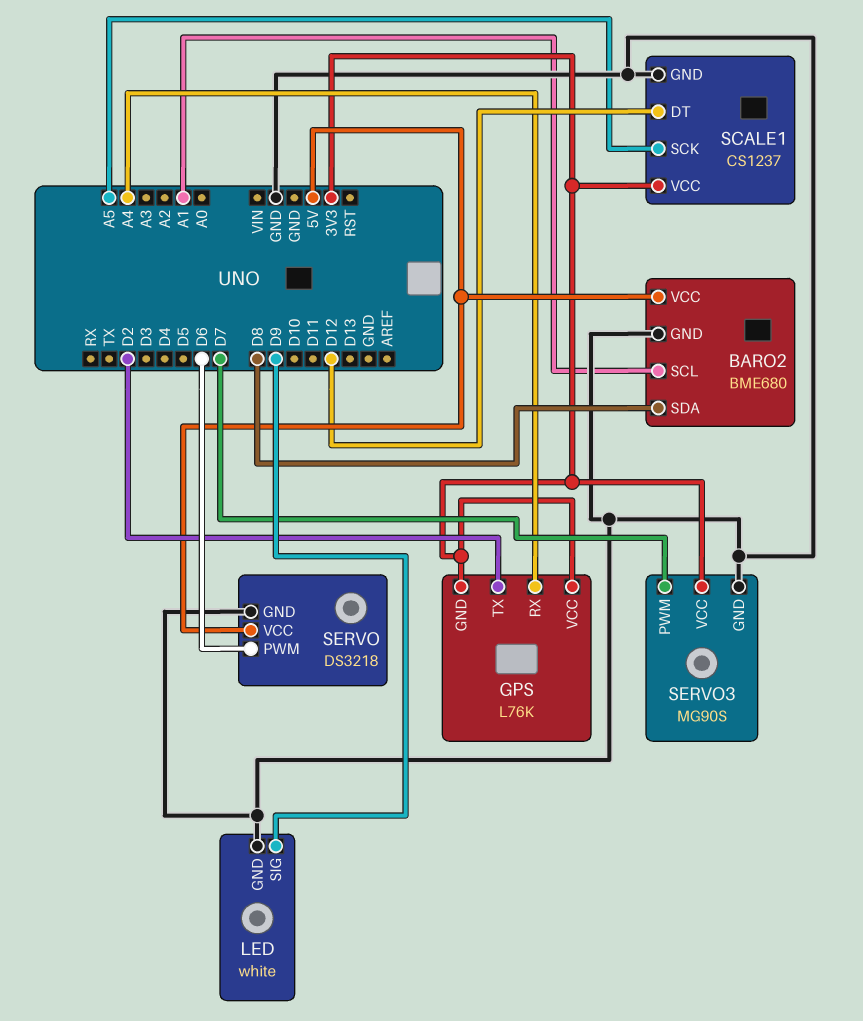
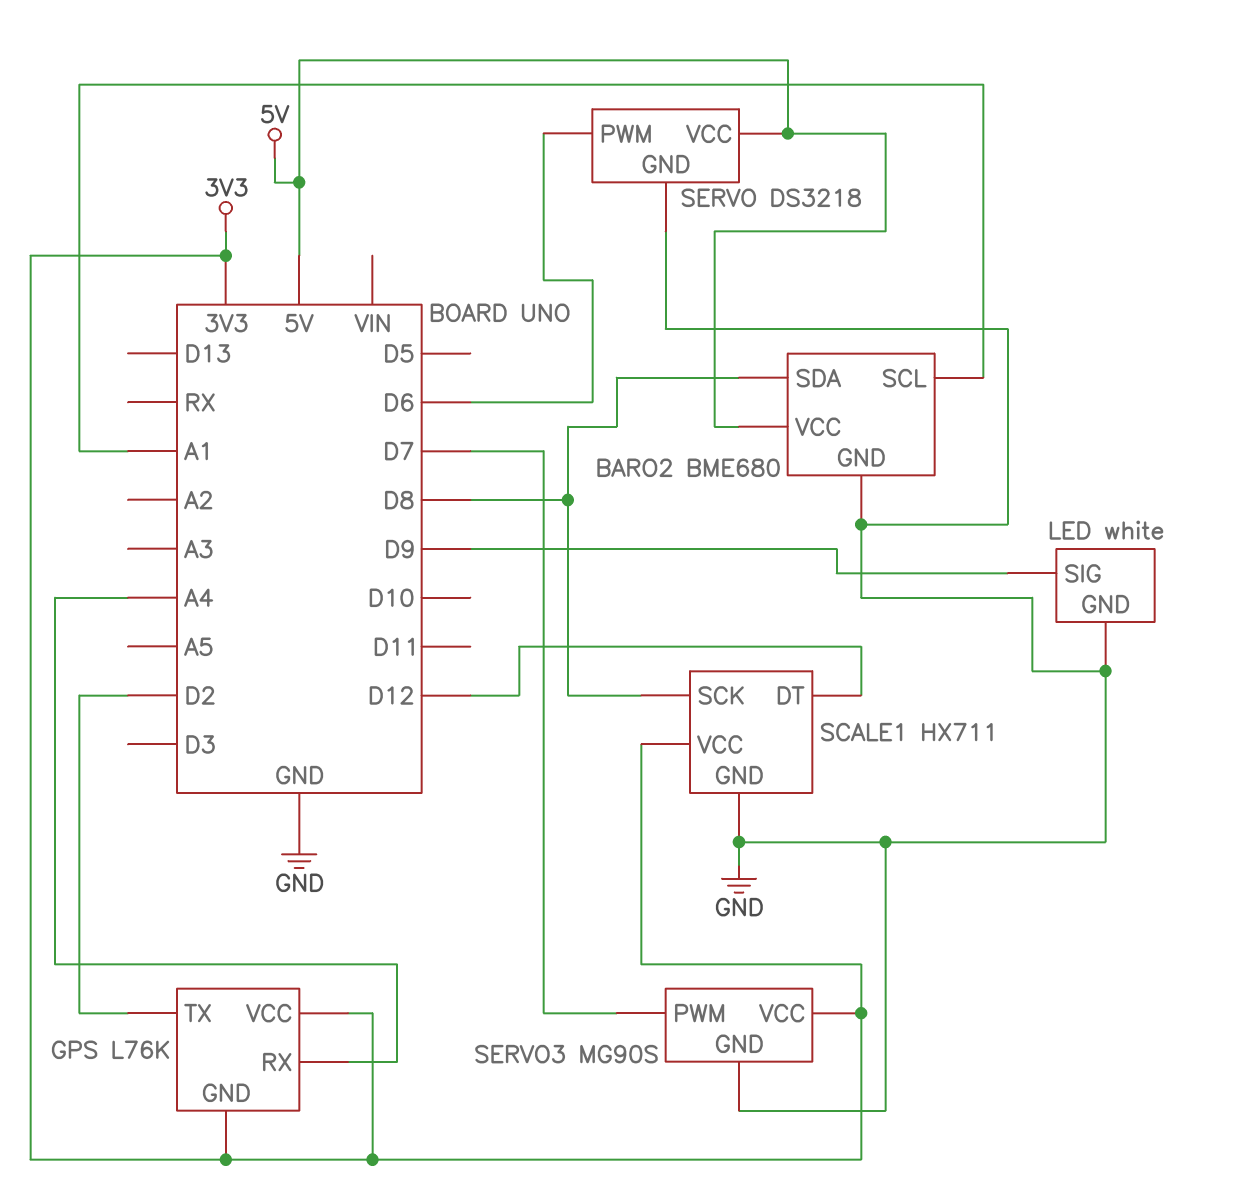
SCALE1: CS1237 -> HX711
SCALE1 pin SCK: A5 -> D8

